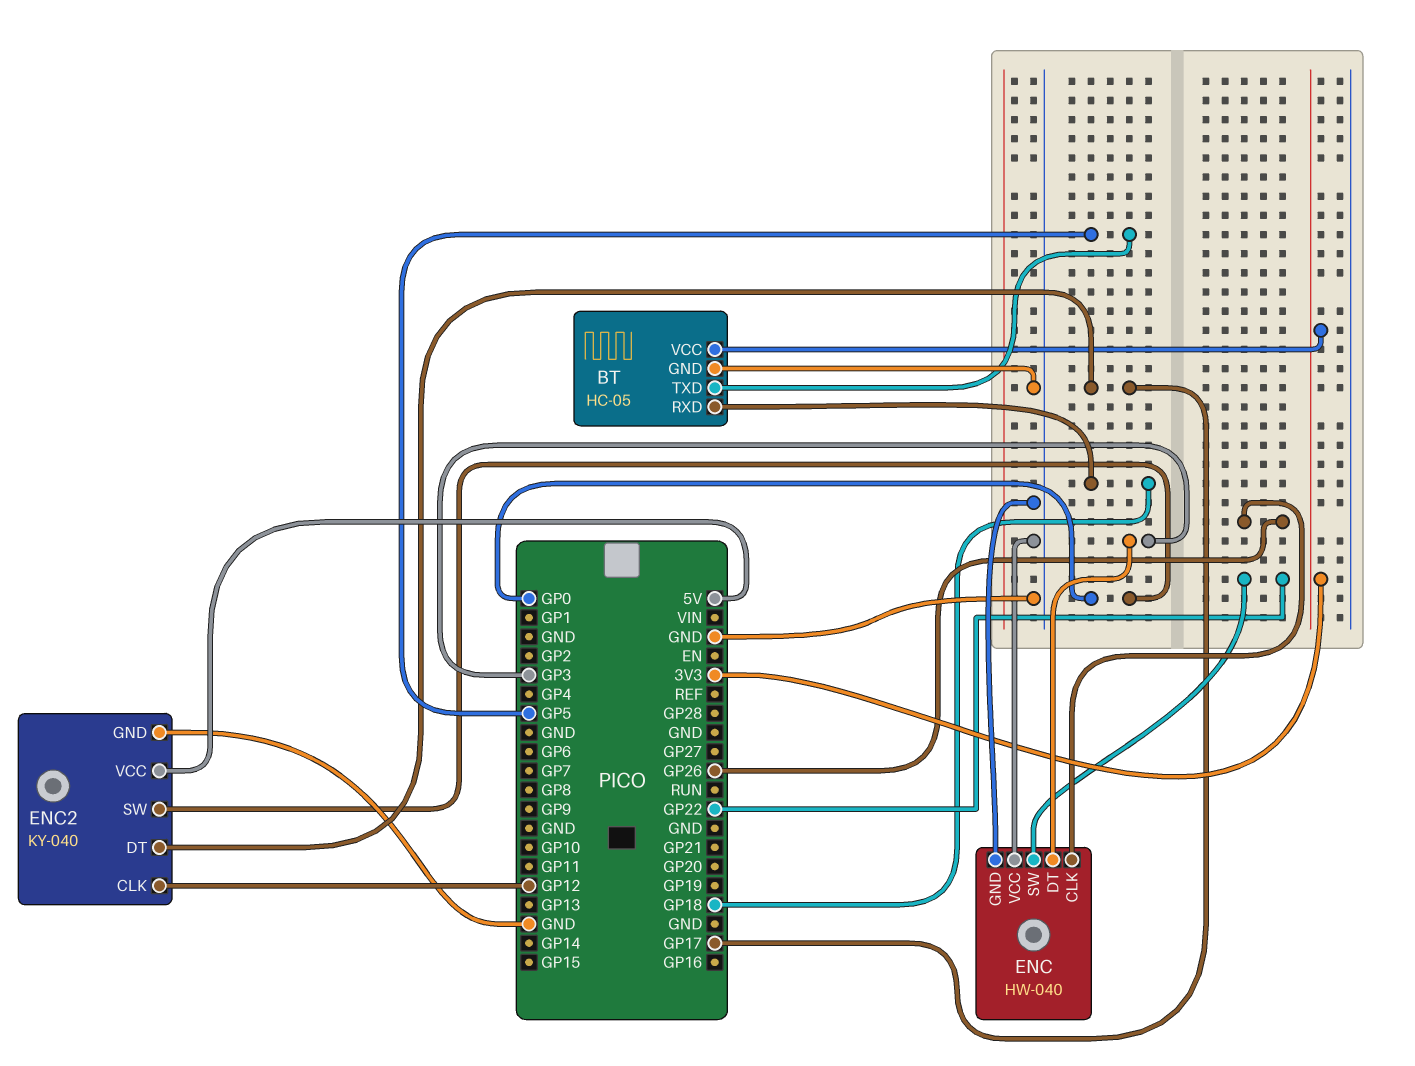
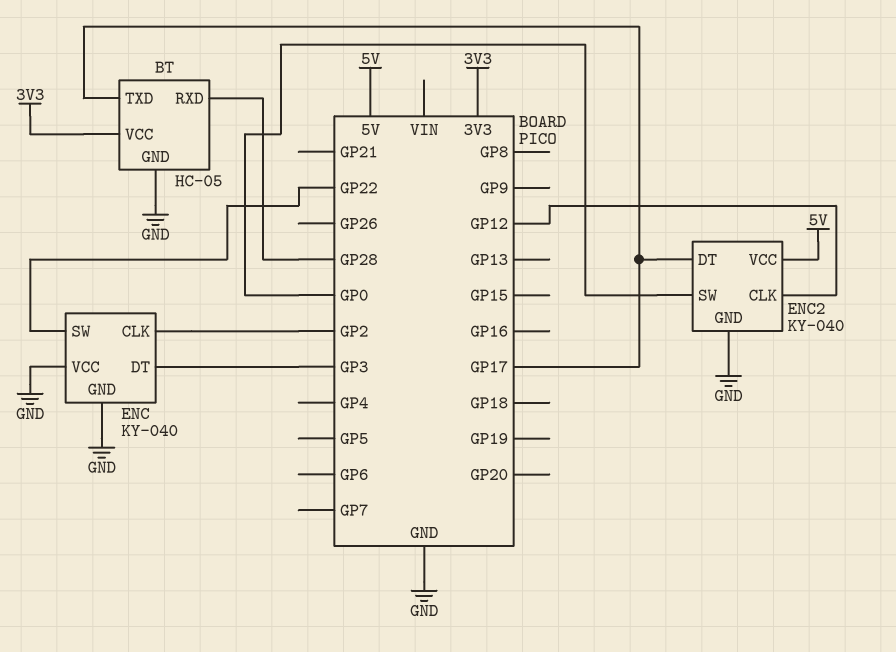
BT pin RXD: GP18 -> GP28
BT pin TXD: GP5 -> GP17
ENC: HW-040 -> KY-040
ENC pin CLK: GP26 -> GP2

